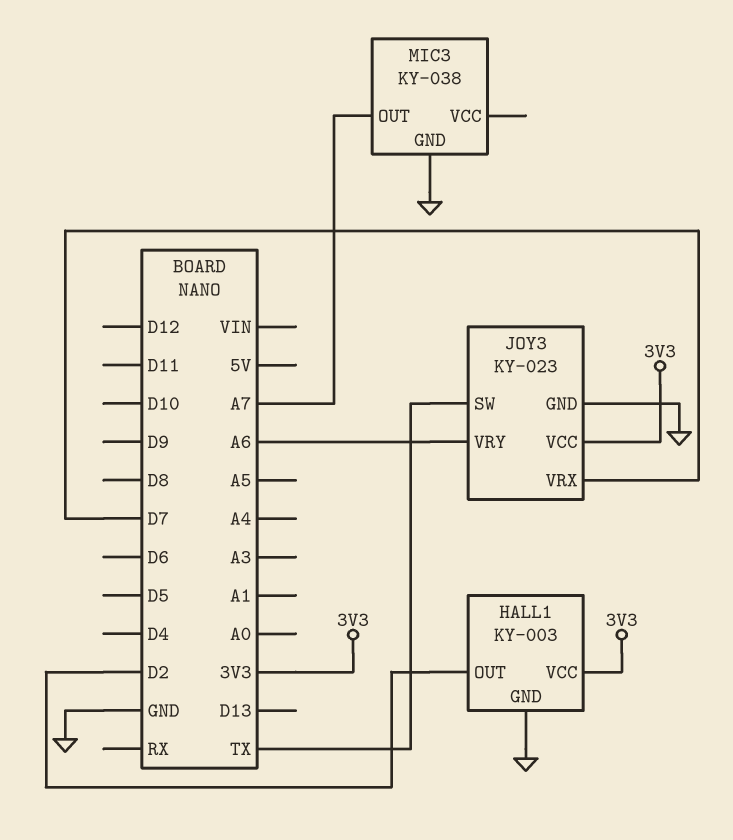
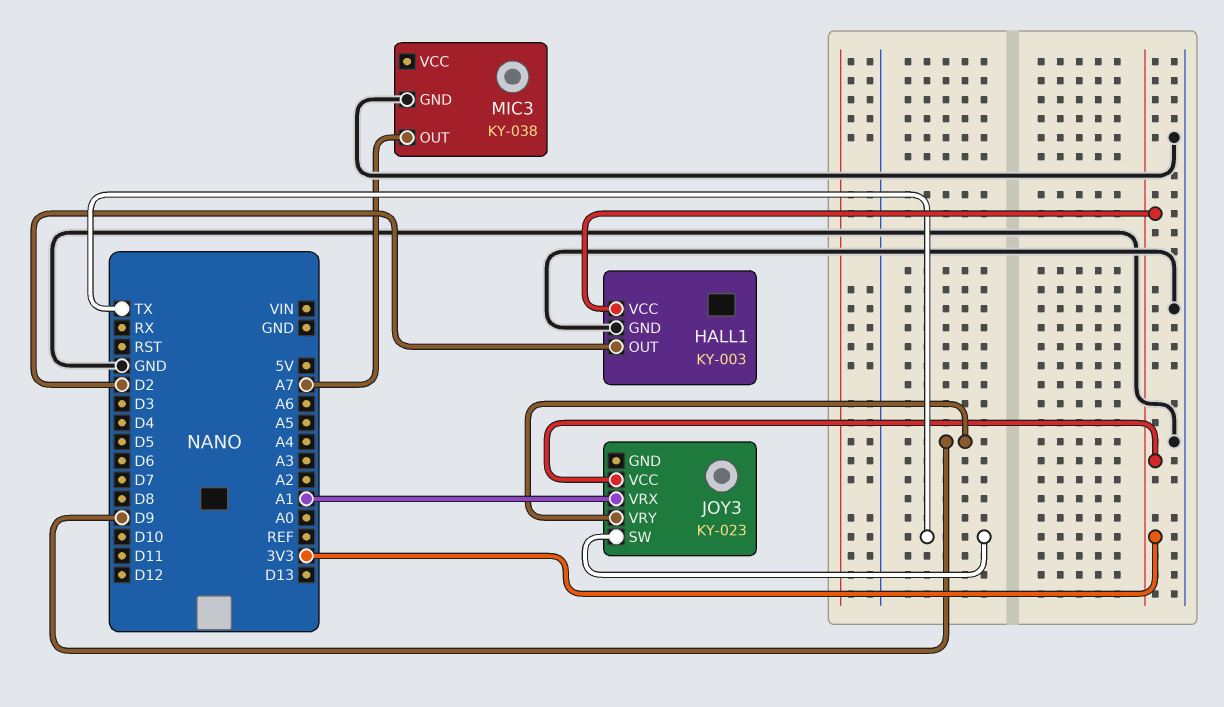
JOY3 pin GND: GND -> none
JOY3 pin VRX: D7 -> A1
JOY3 pin VRY: A6 -> D9

